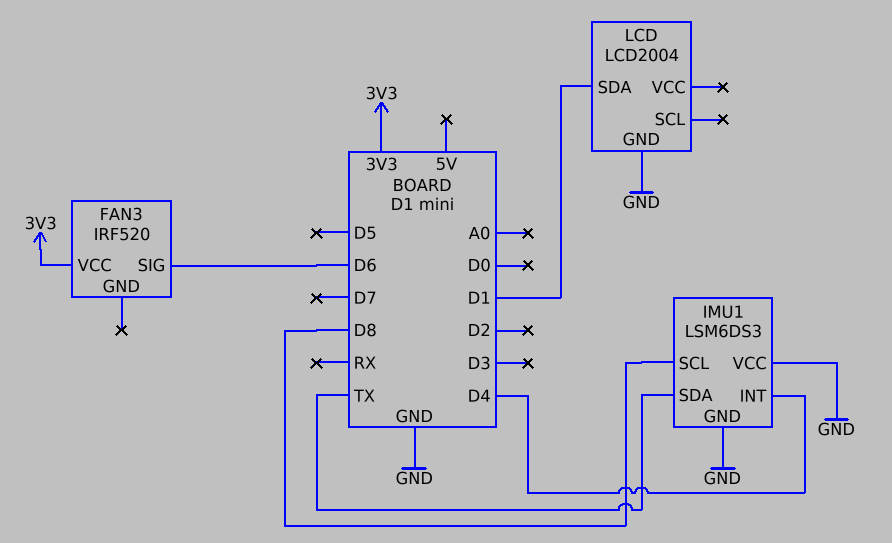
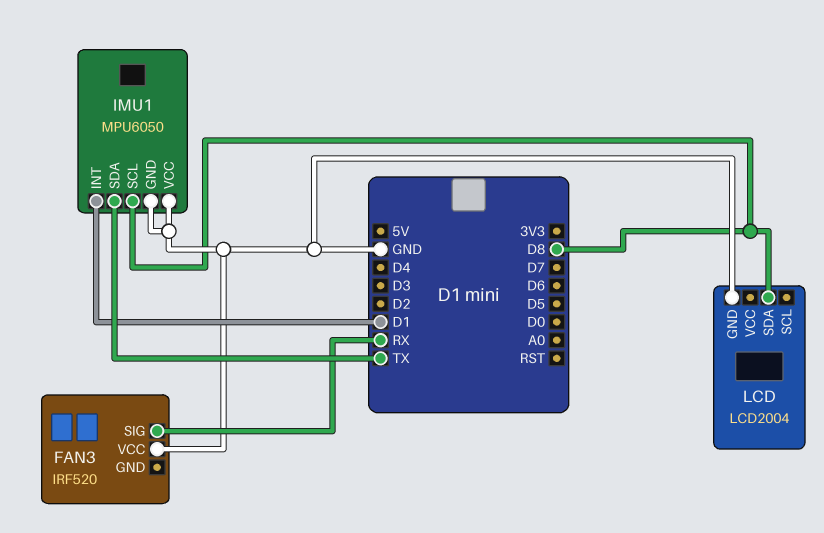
FAN3 pin SIG: D6 -> RX
FAN3 pin VCC: 3V3 -> GND
IMU1: LSM6DS3 -> MPU6050
IMU1 pin INT: D4 -> D1
LCD pin SDA: D1 -> D8

